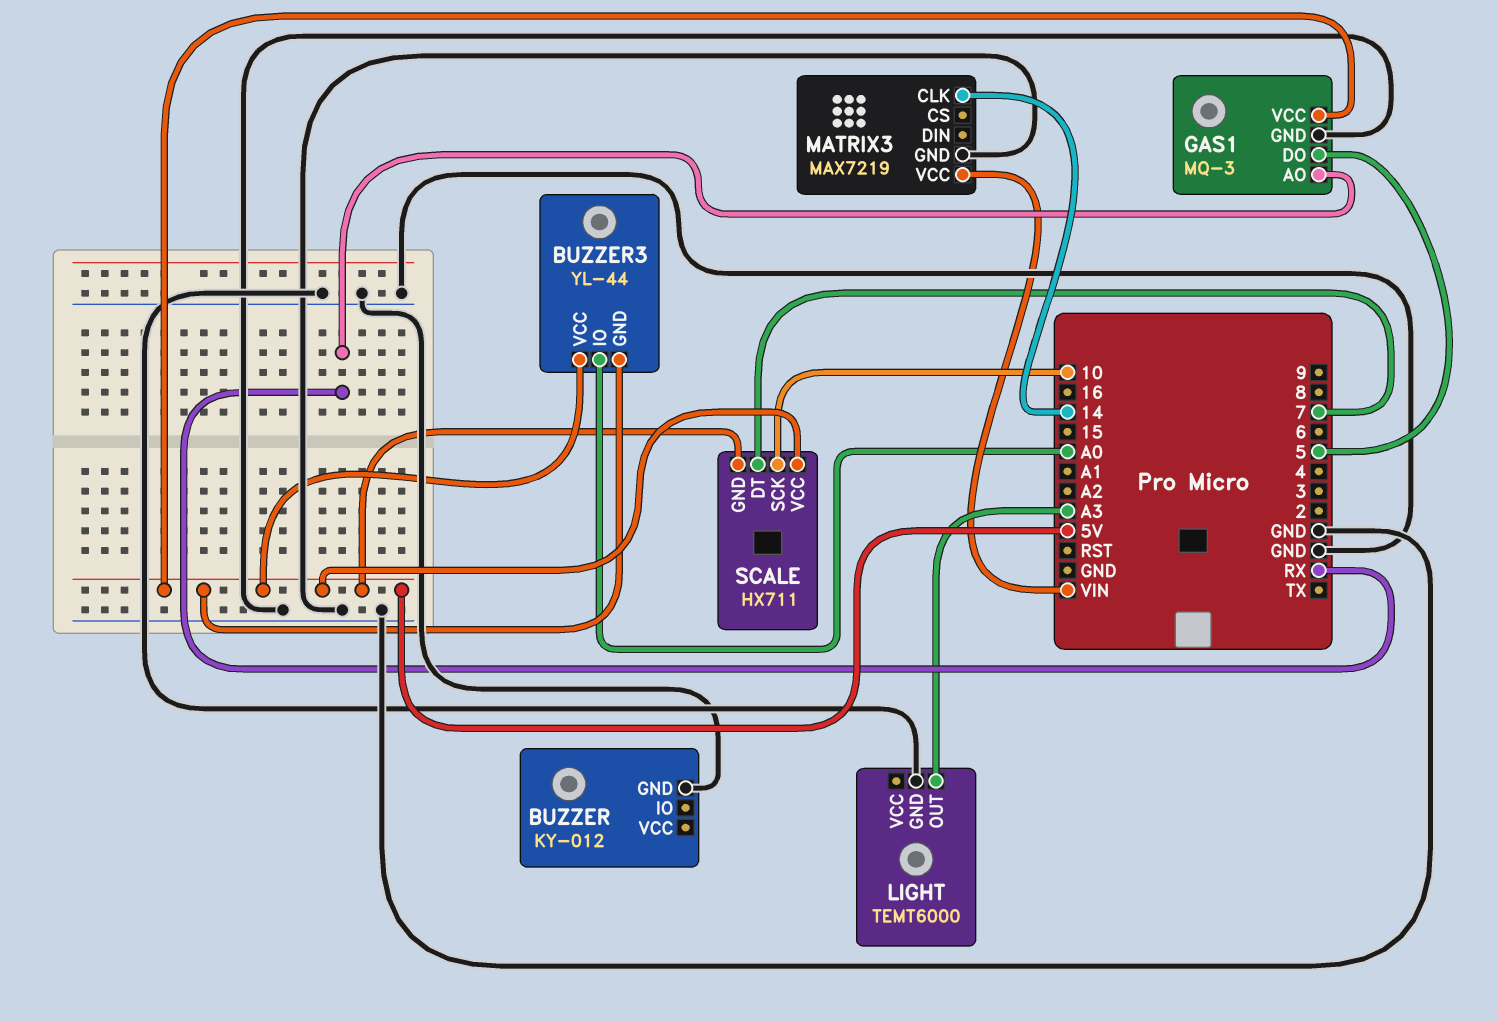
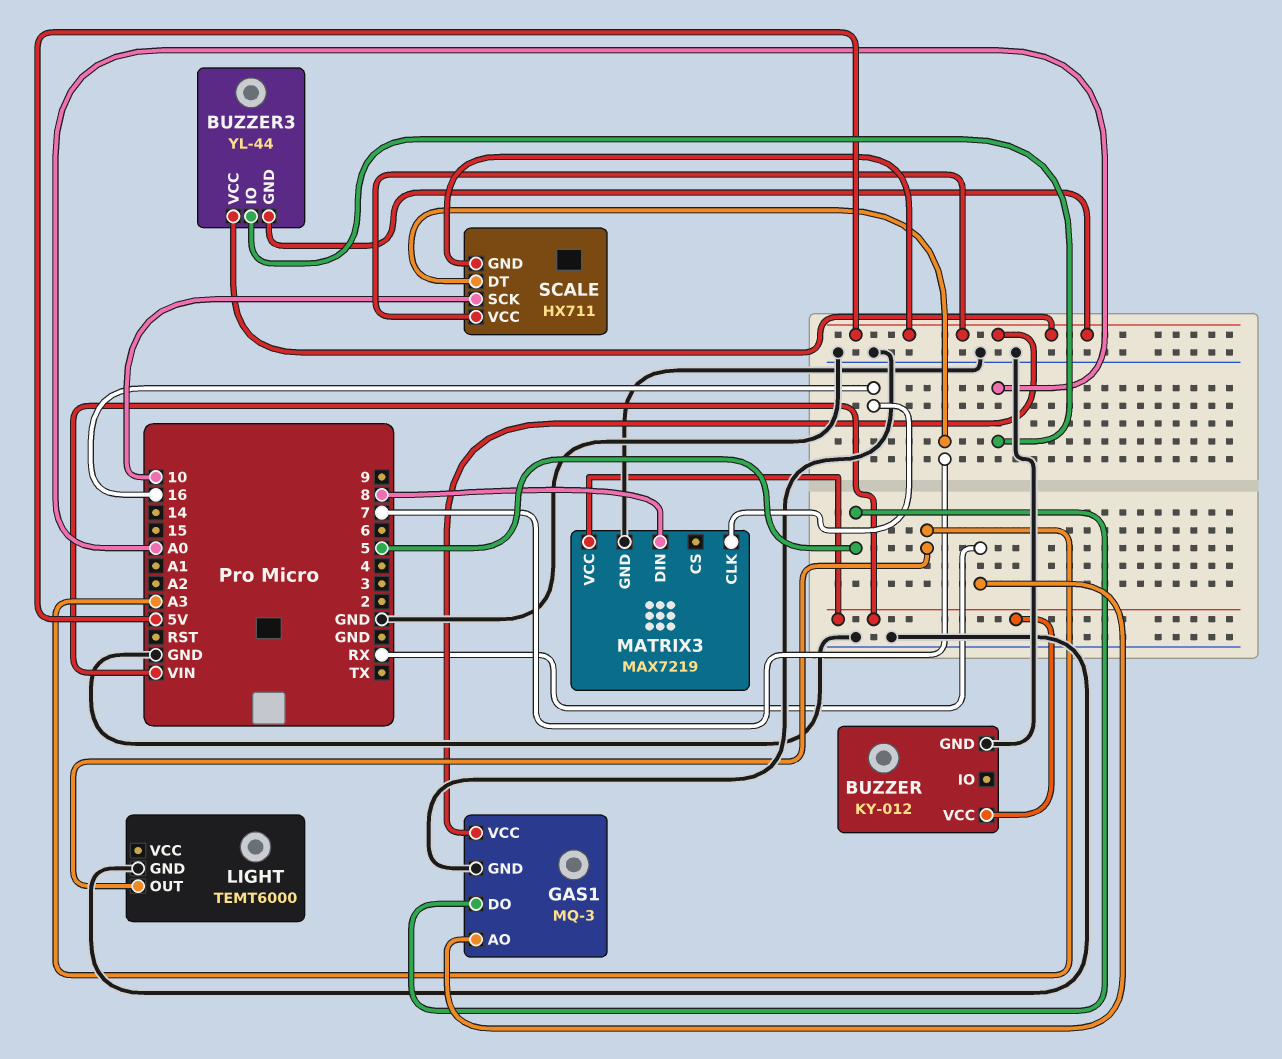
BUZZER pin VCC: none -> VIN
MATRIX3 pin CLK: 14 -> 16
MATRIX3 pin DIN: none -> 8

